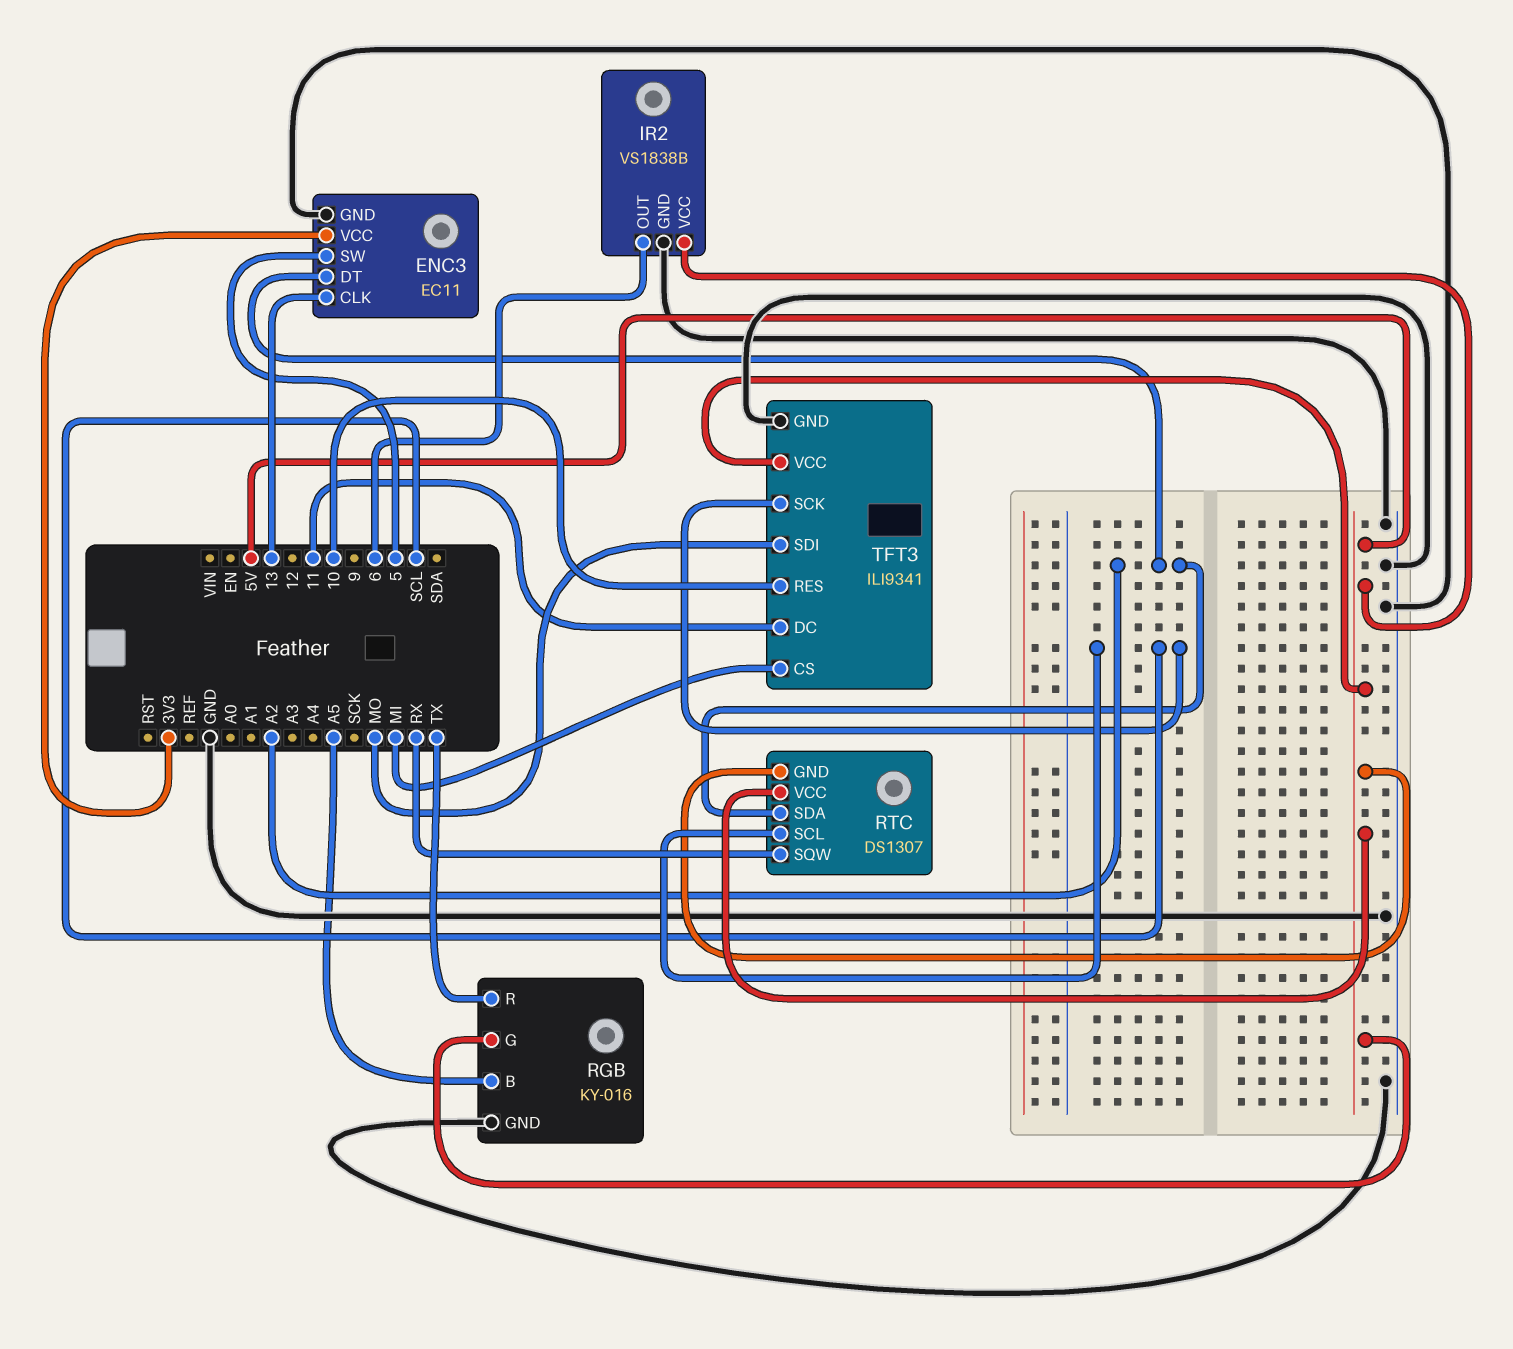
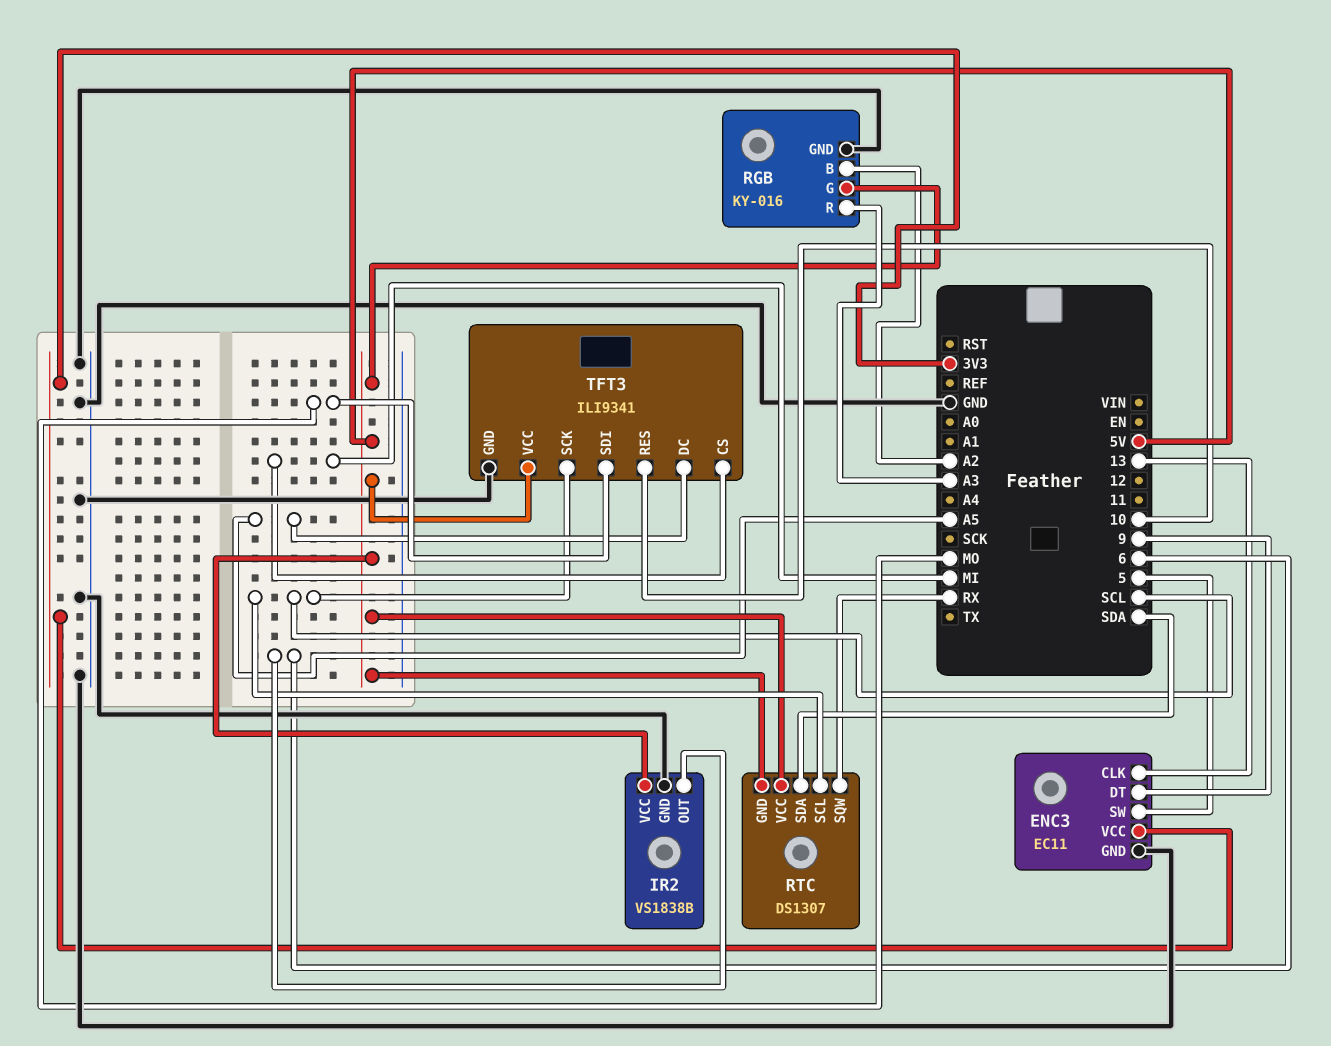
ENC3 pin DT: A2 -> 9
RGB pin B: A5 -> A2
RGB pin R: TX -> A3
RTC pin SDA: A2 -> SDA
TFT3 pin DC: 11 -> A5

